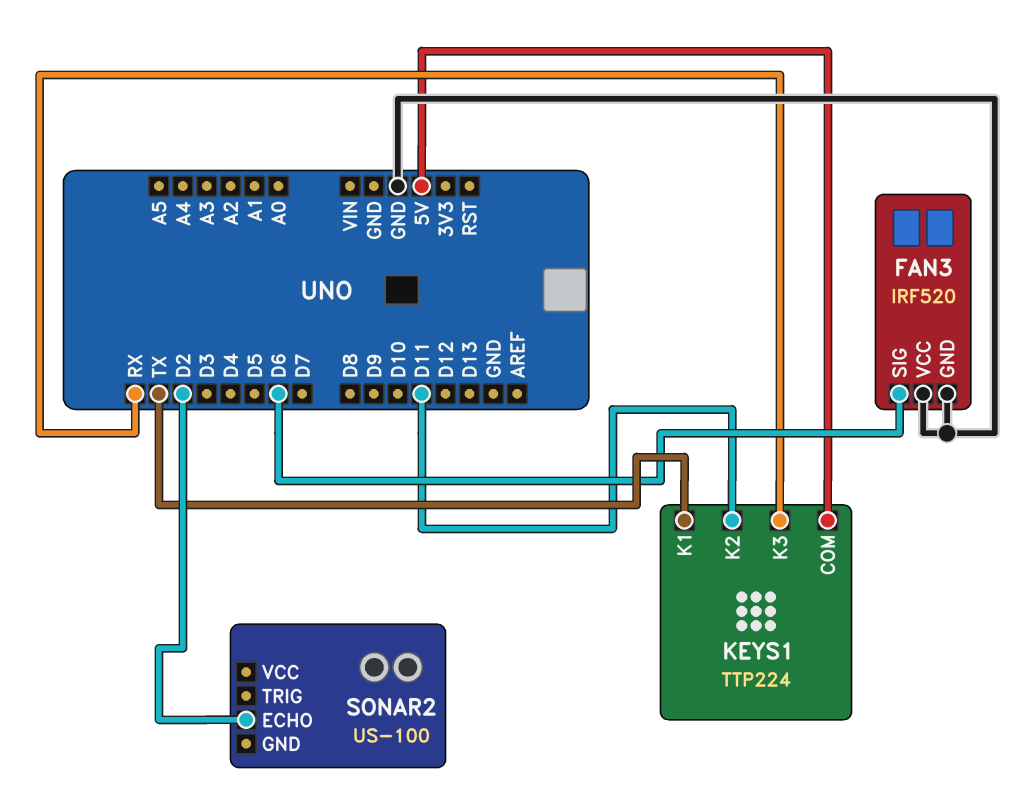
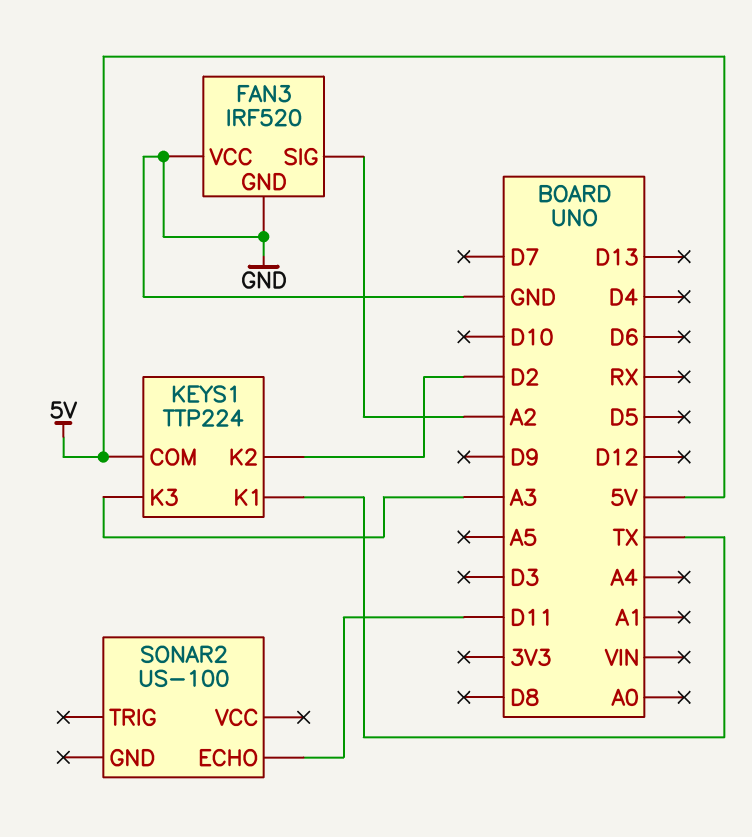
FAN3 pin SIG: D6 -> A2
KEYS1 pin K2: D11 -> D2
KEYS1 pin K3: RX -> A3
SONAR2 pin ECHO: D2 -> D11

